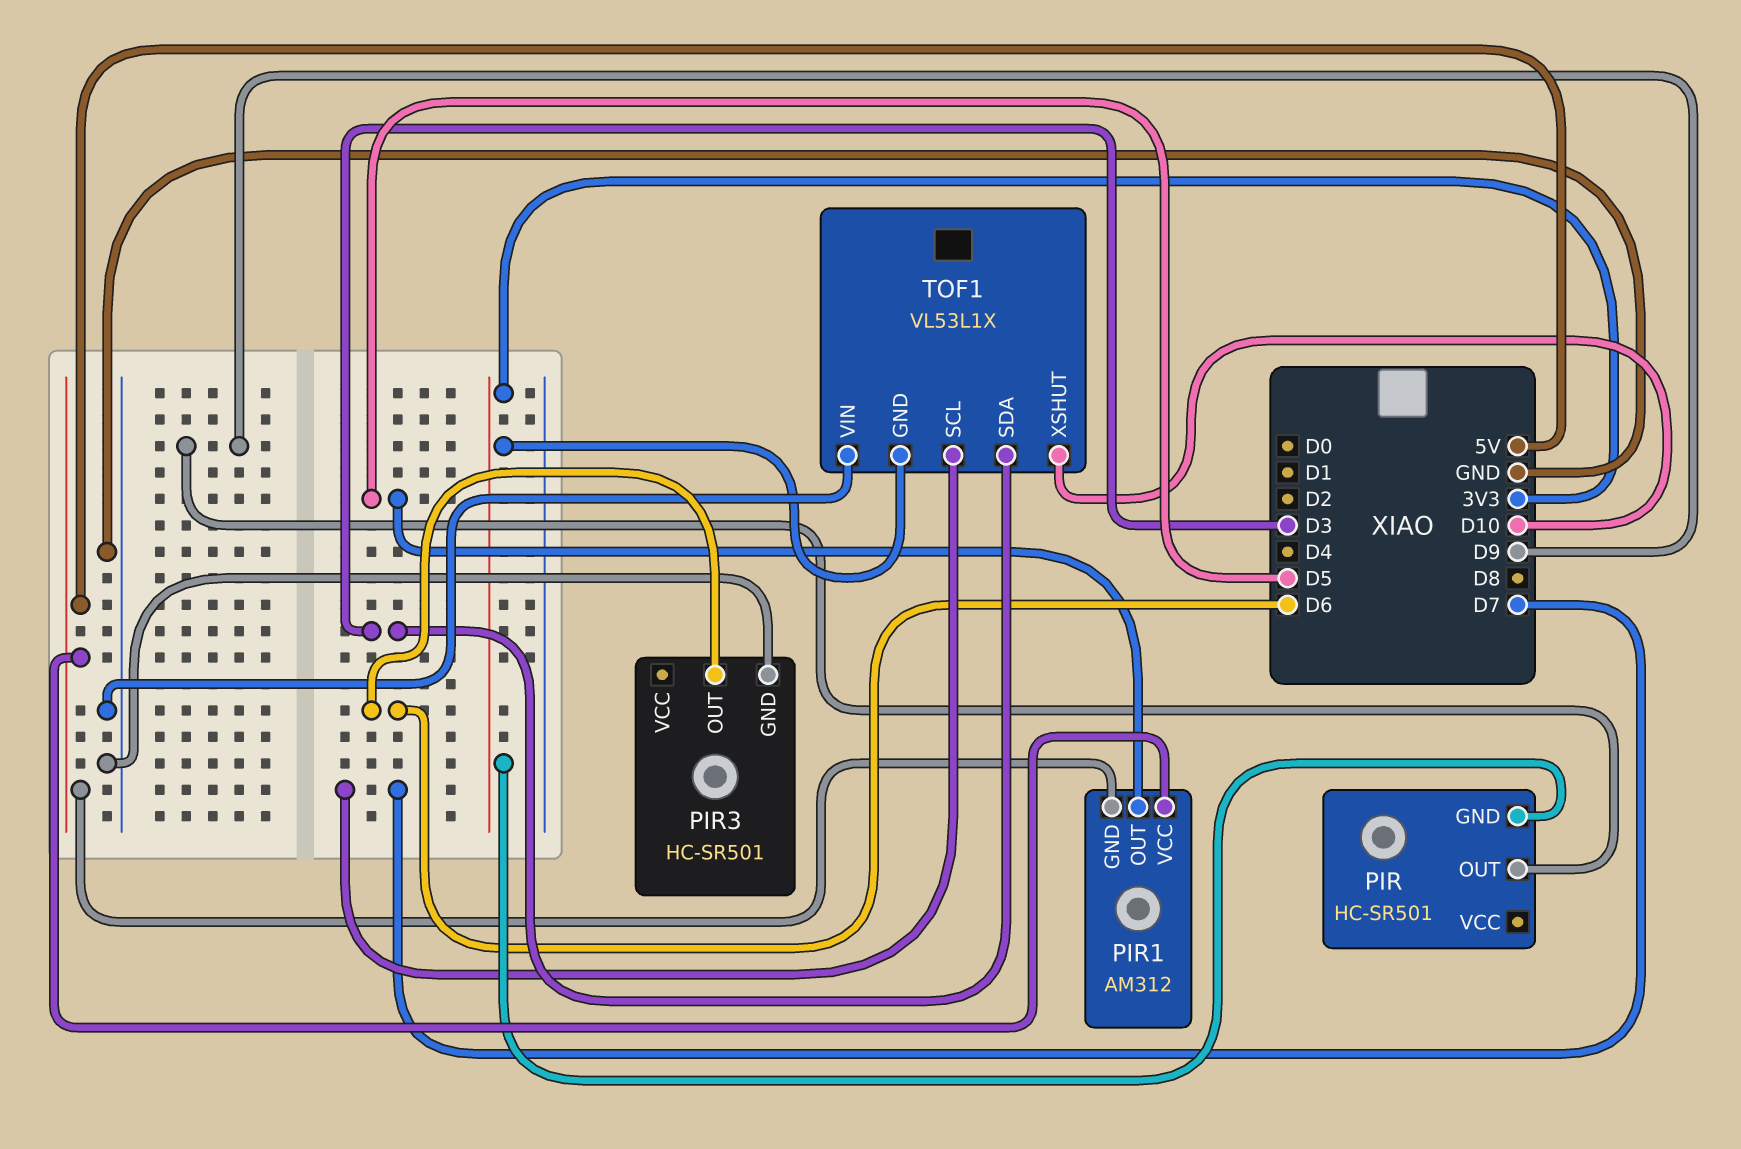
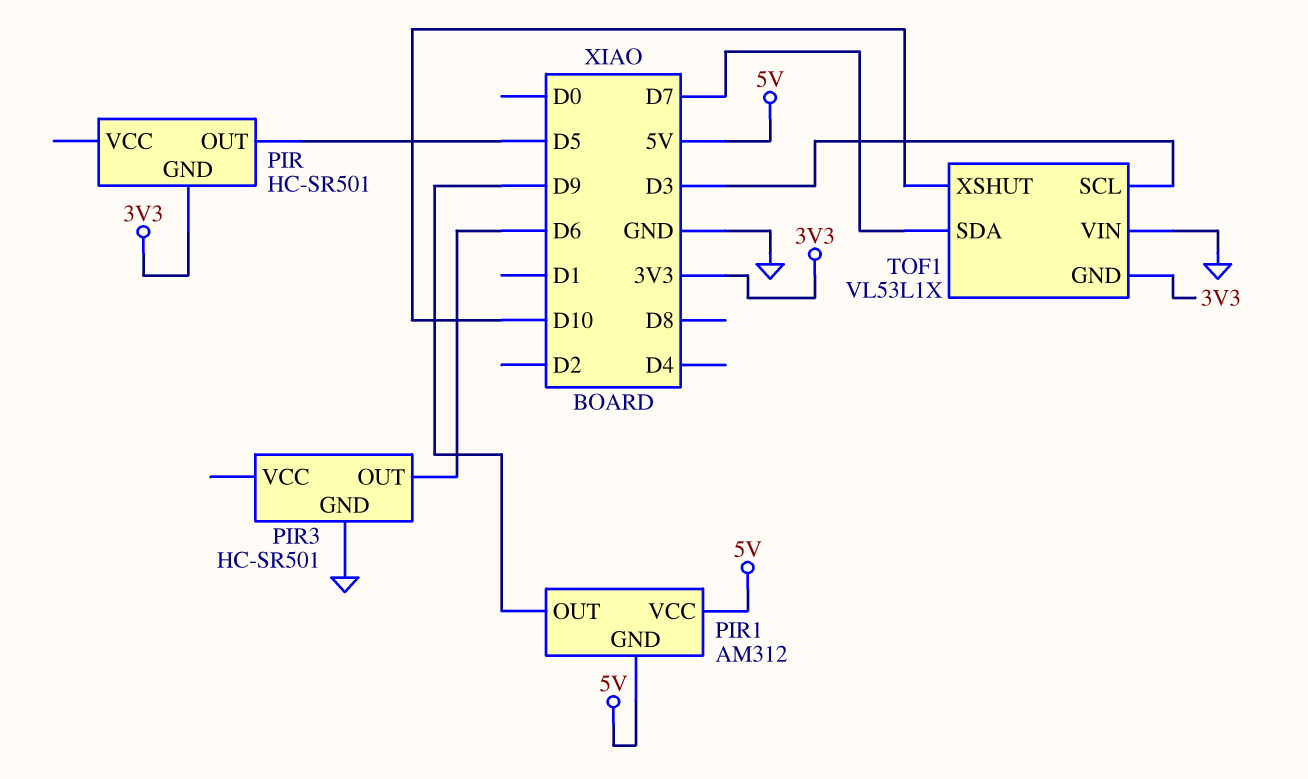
PIR pin OUT: D9 -> D5
PIR1 pin OUT: D5 -> D9
TOF1 pin SCL: D7 -> D3
TOF1 pin SDA: D3 -> D7

